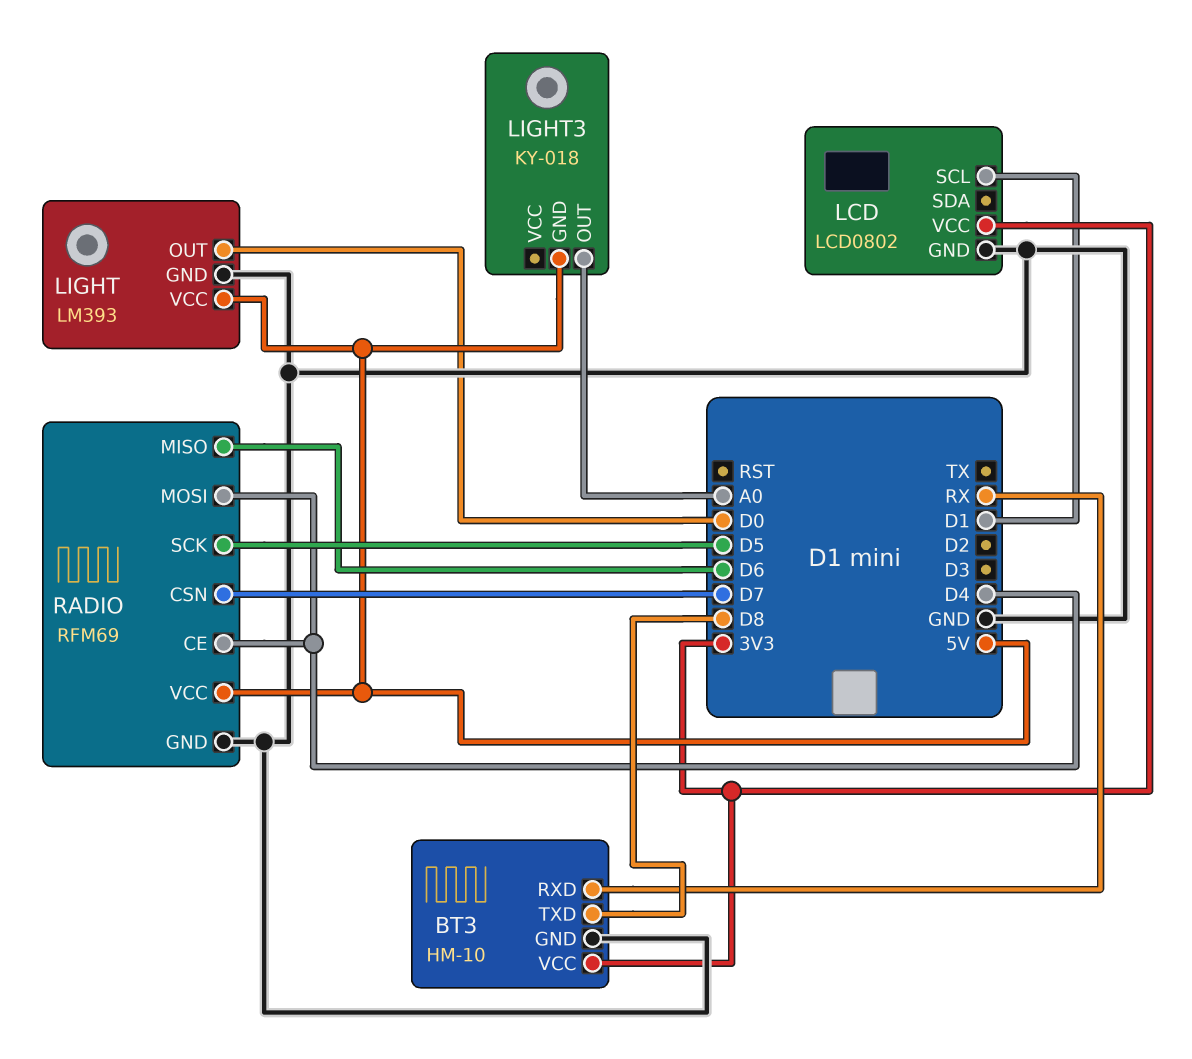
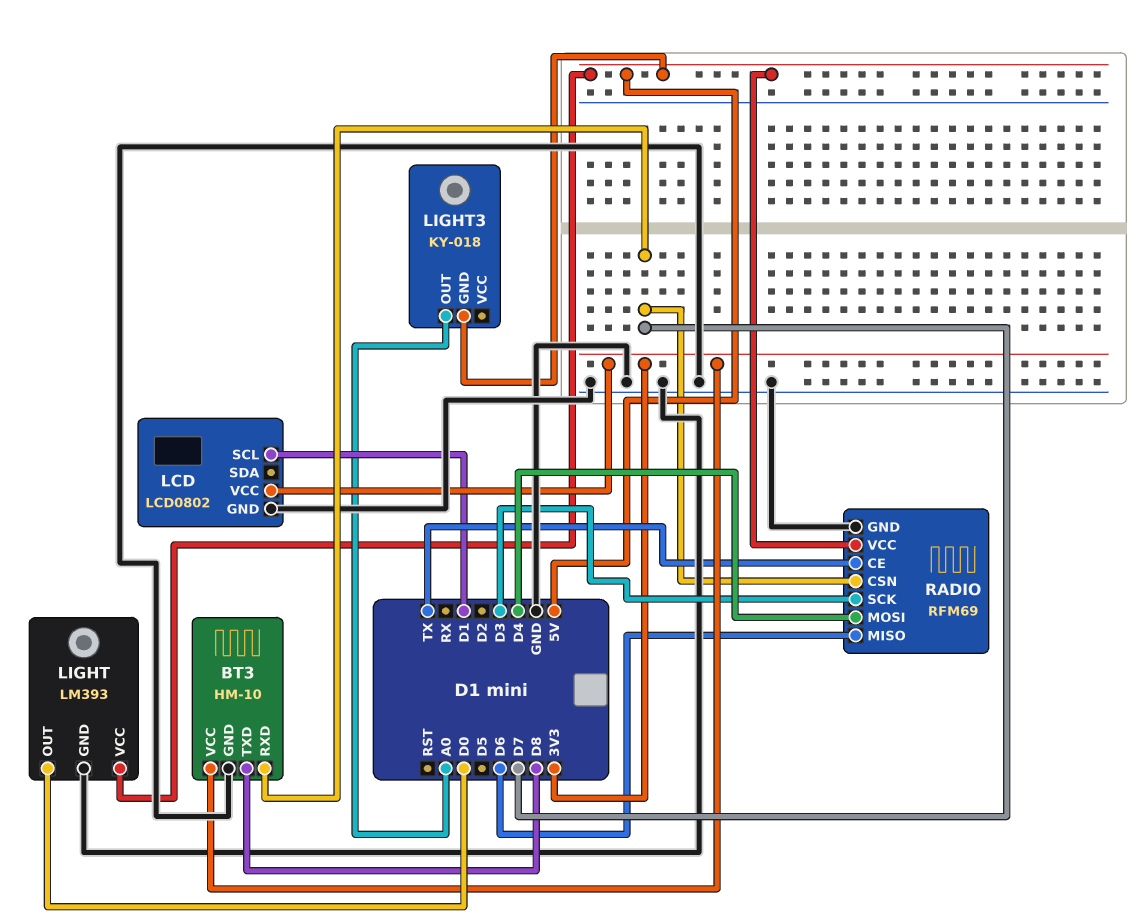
BT3 pin RXD: RX -> D7
RADIO pin CE: D4 -> TX
RADIO pin SCK: D5 -> D3

